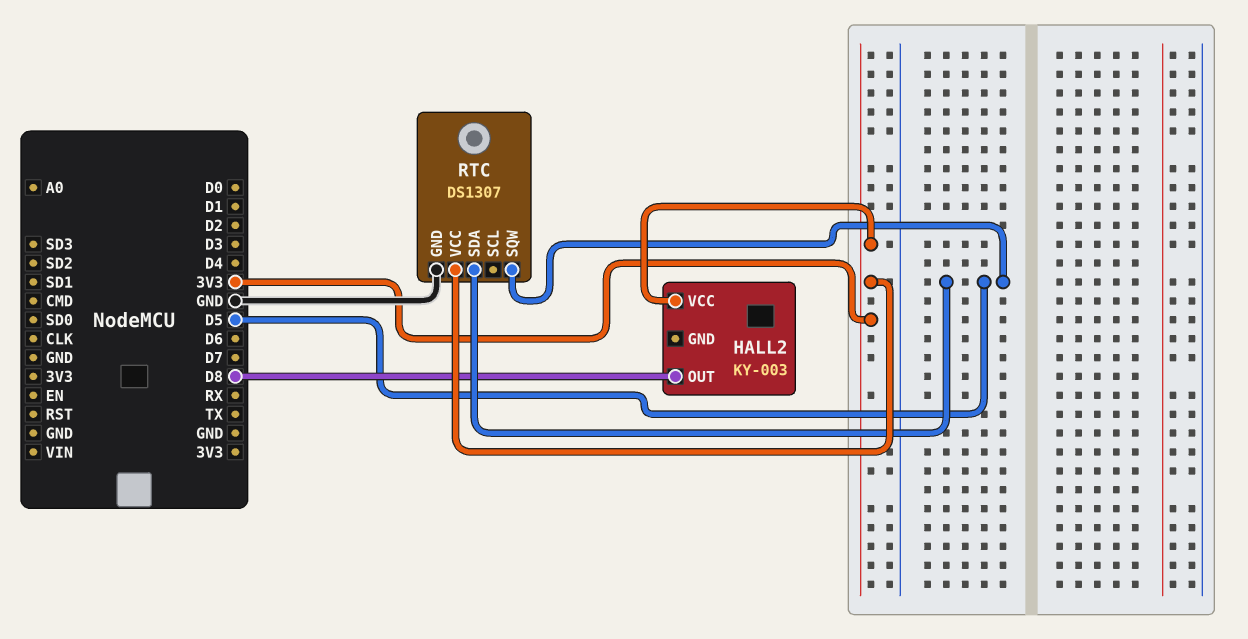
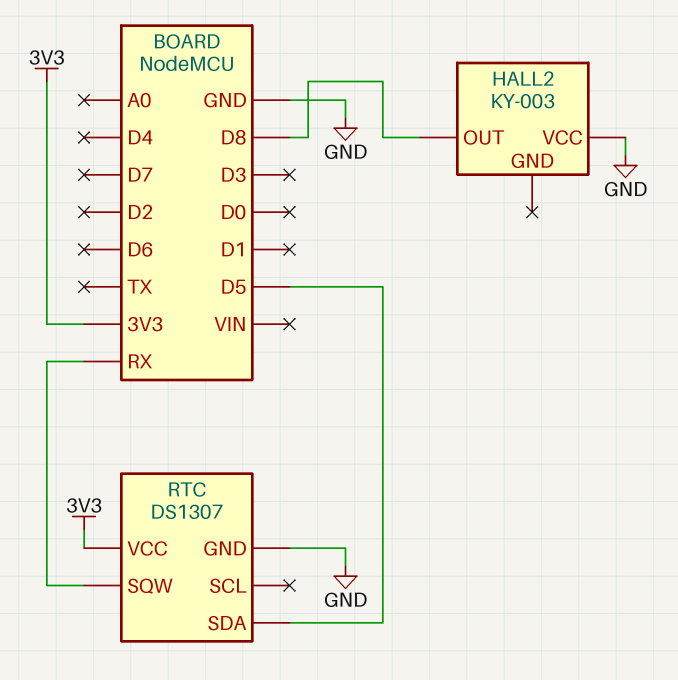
HALL2 pin VCC: 3V3 -> GND
RTC pin SQW: D5 -> RX

